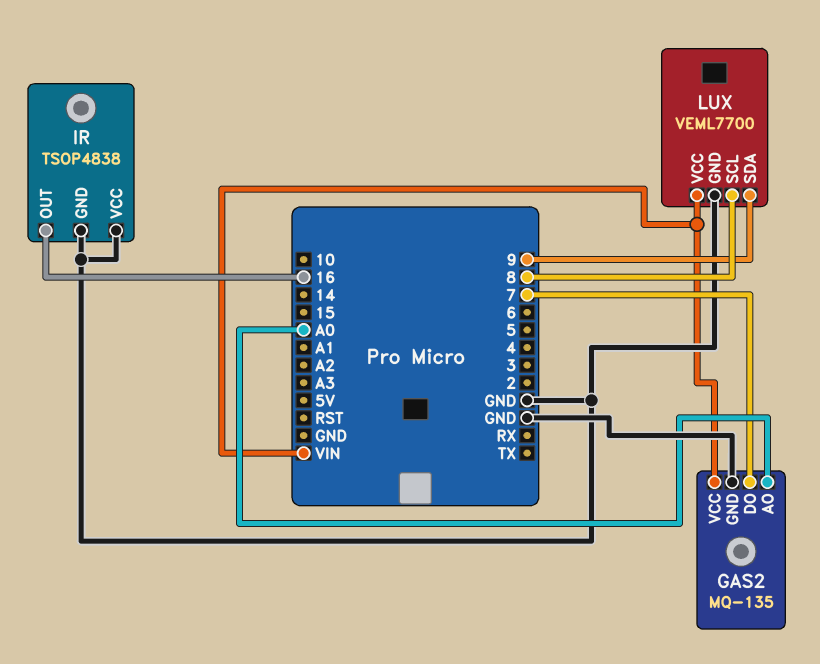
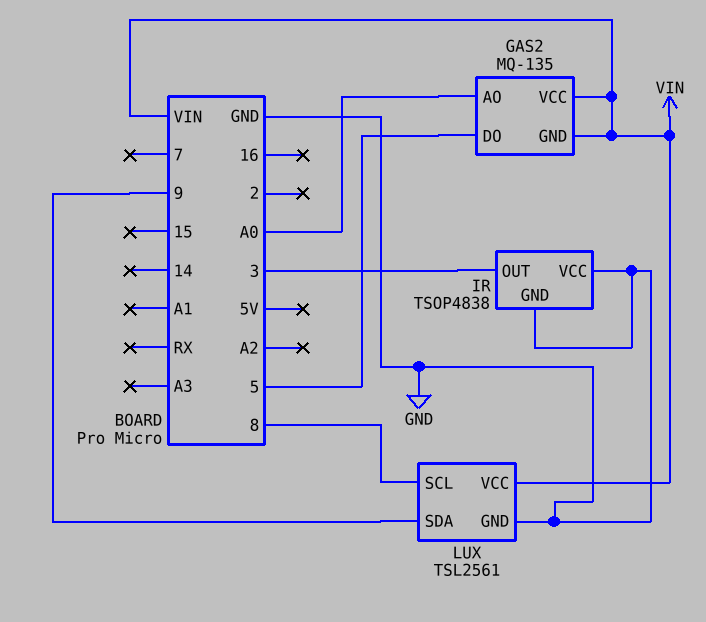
GAS2 pin DO: 7 -> 5
GAS2 pin GND: GND -> VIN
IR pin OUT: 16 -> 3
LUX: VEML7700 -> TSL2561

